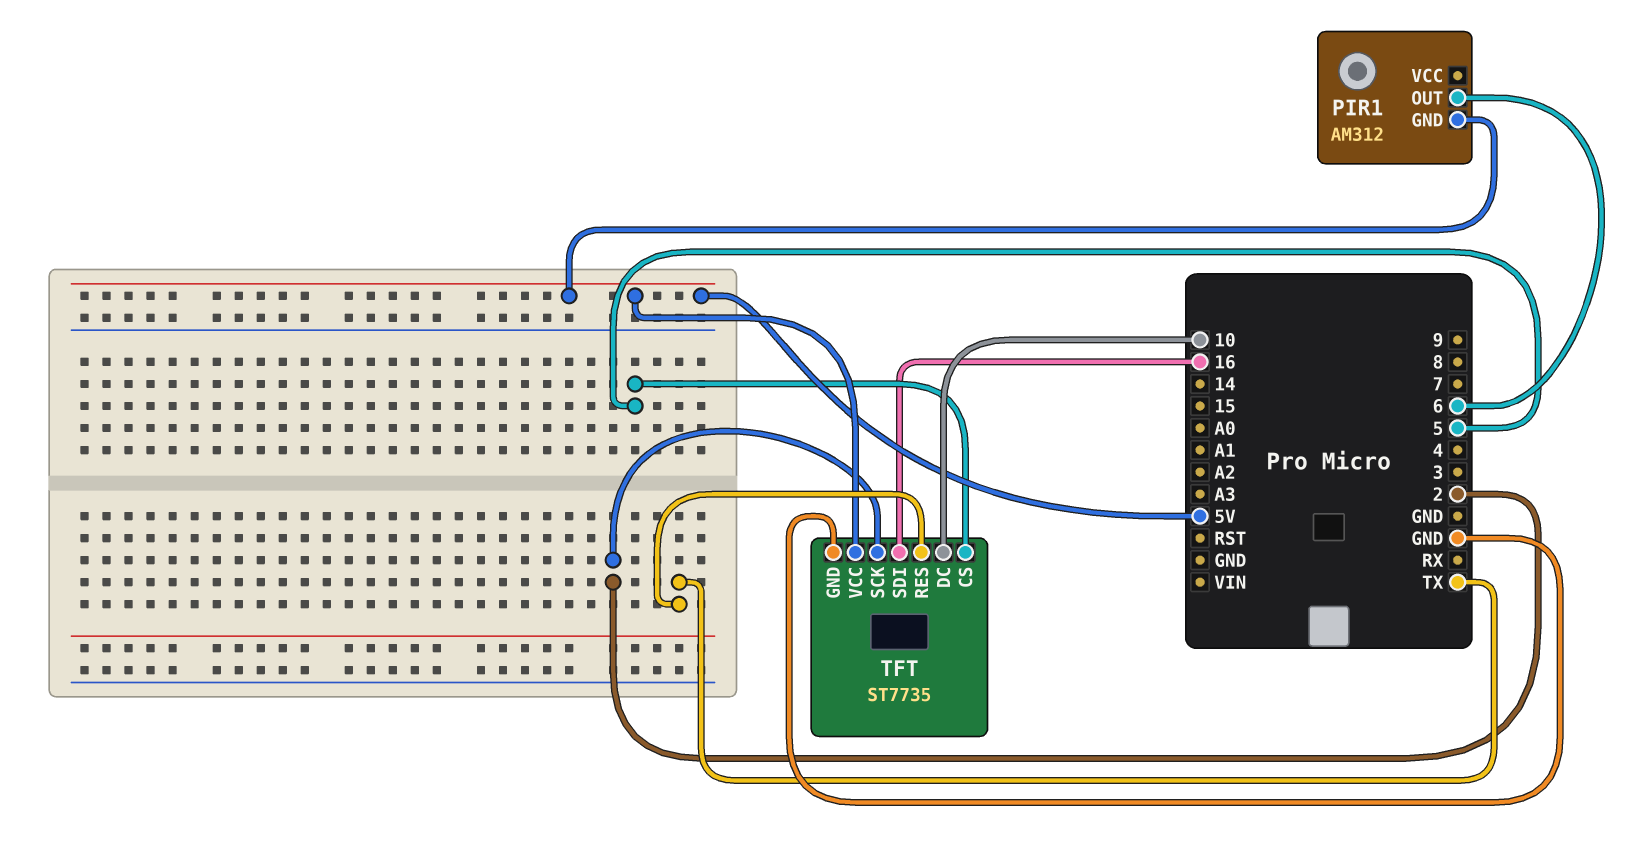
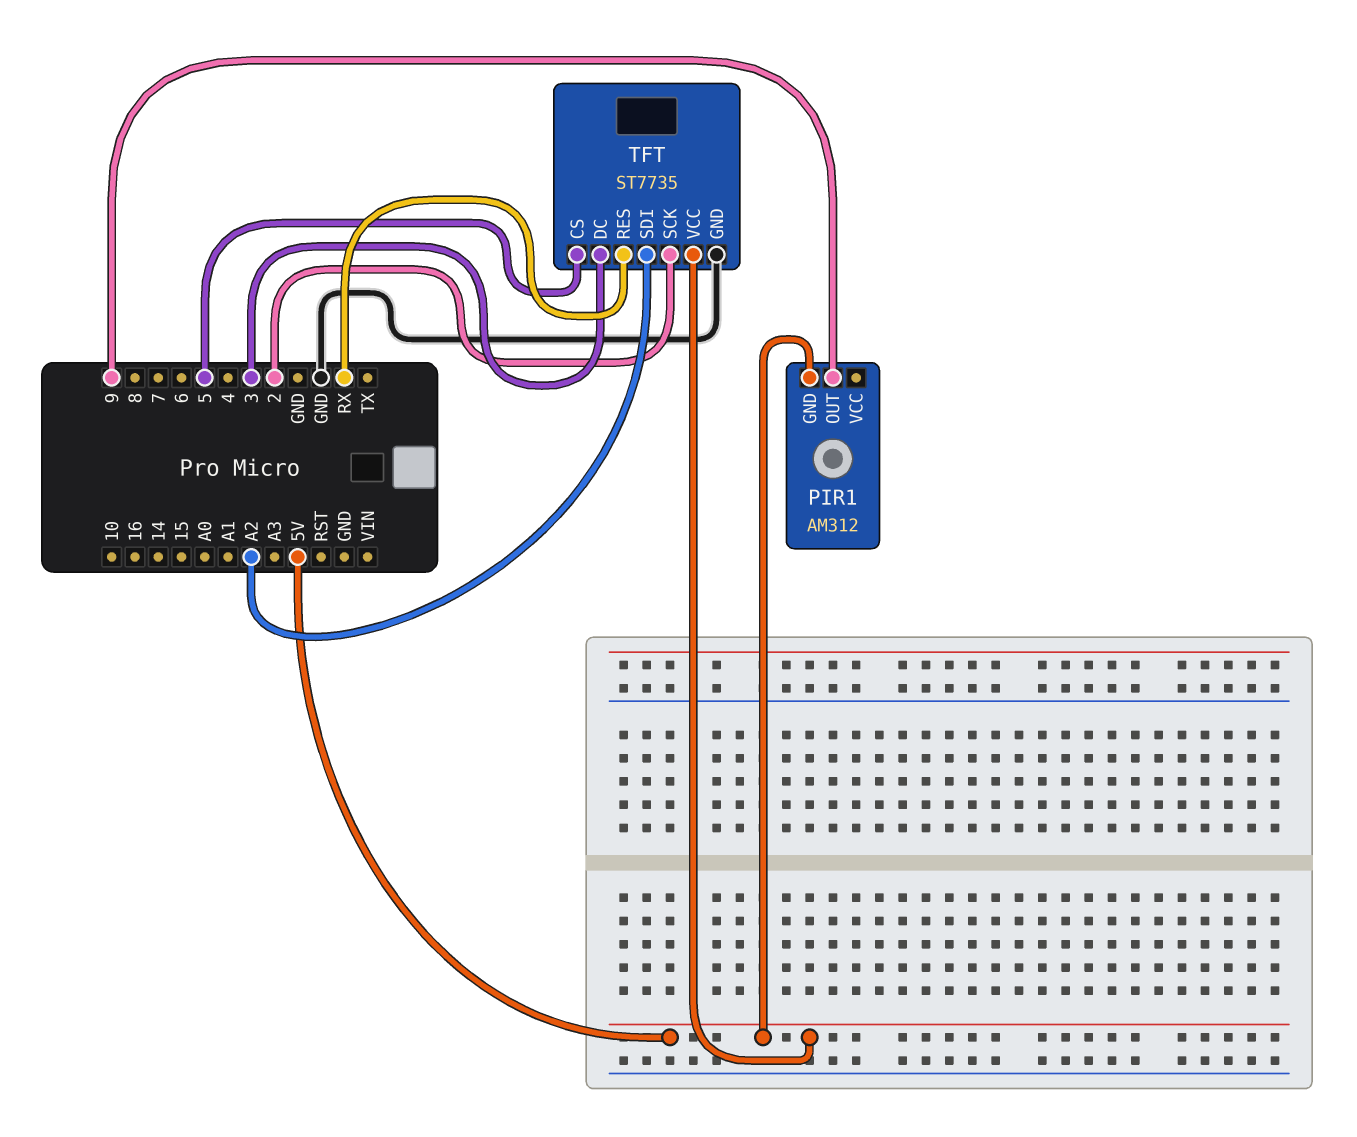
PIR1 pin OUT: 6 -> 9
TFT pin DC: 10 -> 3
TFT pin RES: TX -> RX
TFT pin SDI: 16 -> A2

